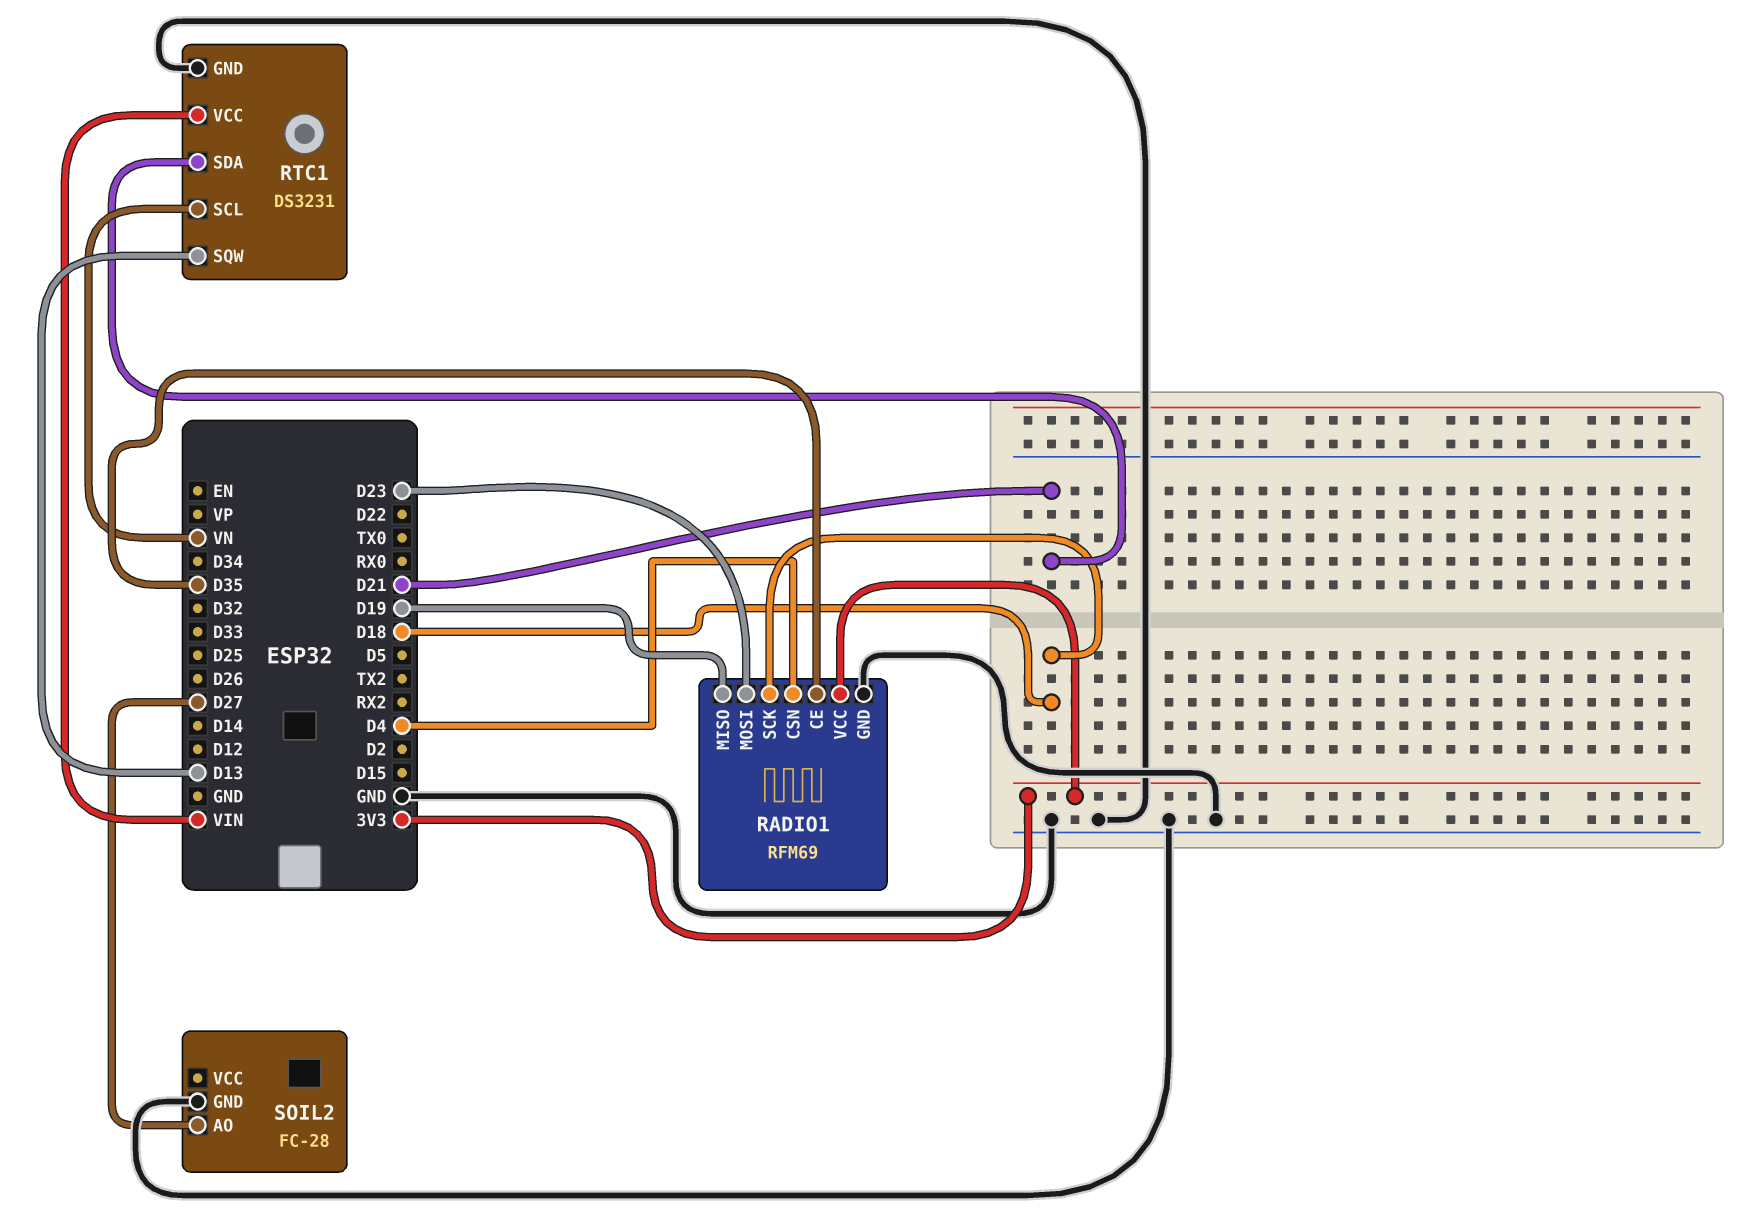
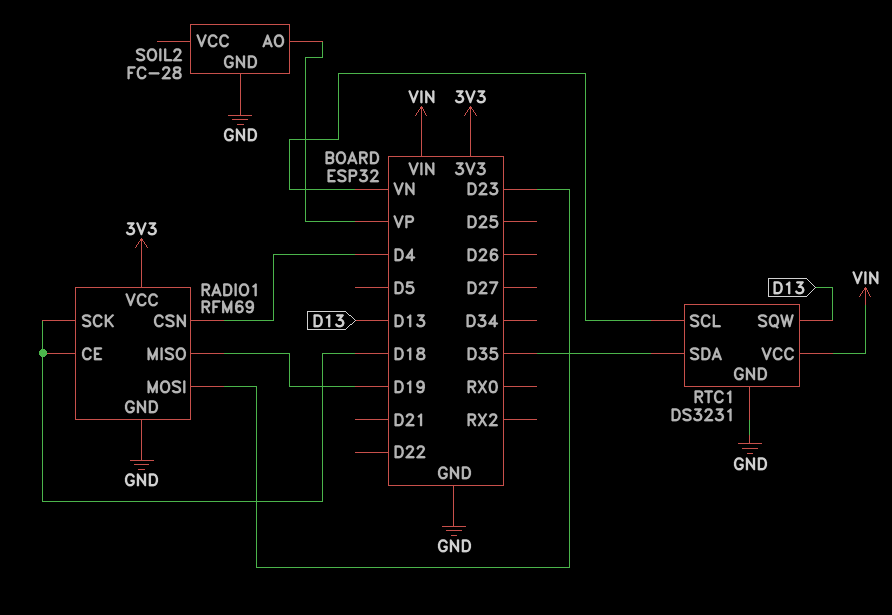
RADIO1 pin CE: D35 -> D18
RTC1 pin SDA: D21 -> D35
SOIL2 pin AO: D27 -> VP

